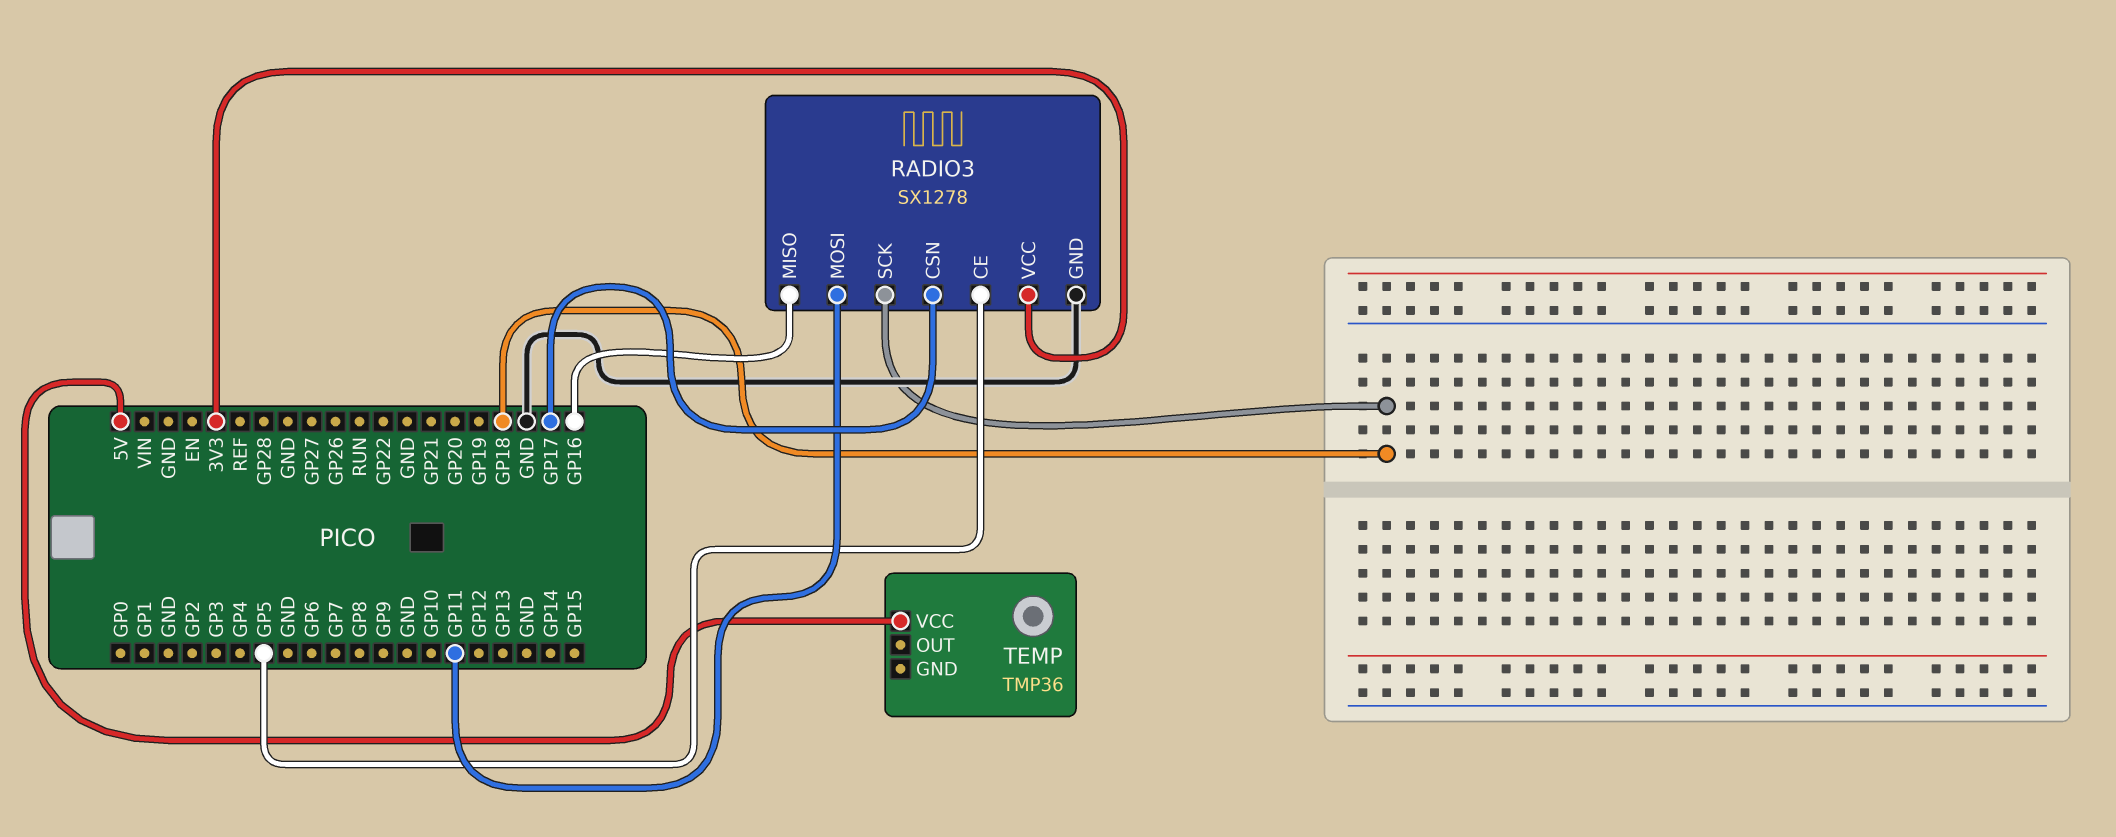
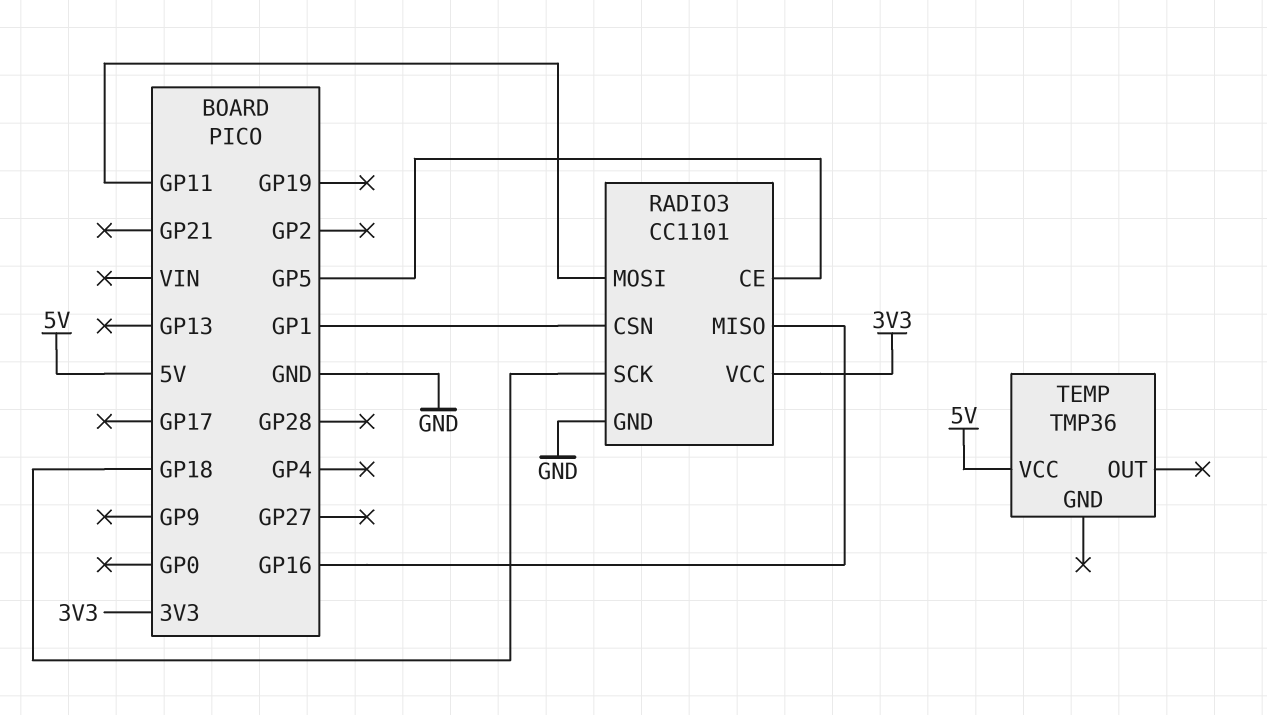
RADIO3: SX1278 -> CC1101
RADIO3 pin CSN: GP17 -> GP1

